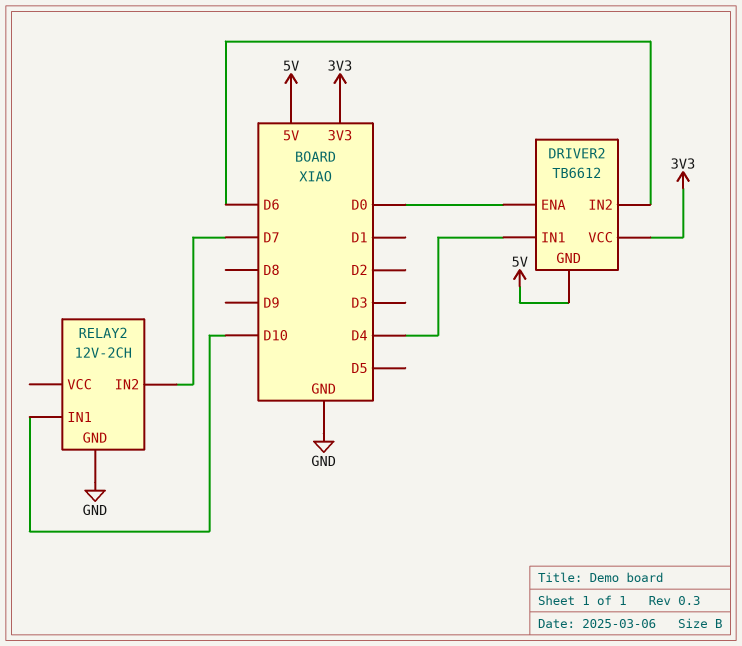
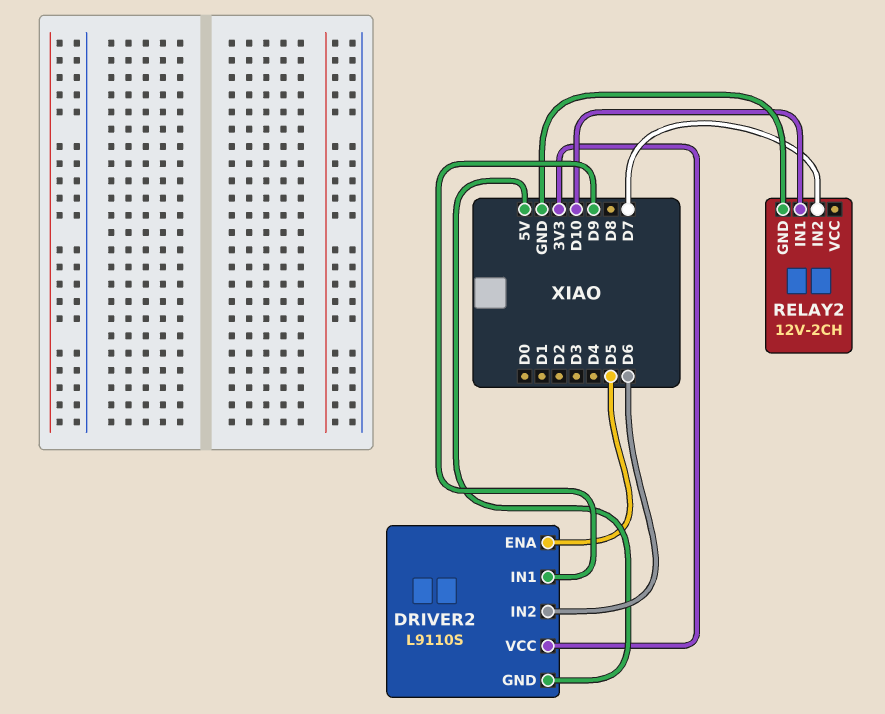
DRIVER2: TB6612 -> L9110S
DRIVER2 pin ENA: D0 -> D5
DRIVER2 pin IN1: D4 -> D9

